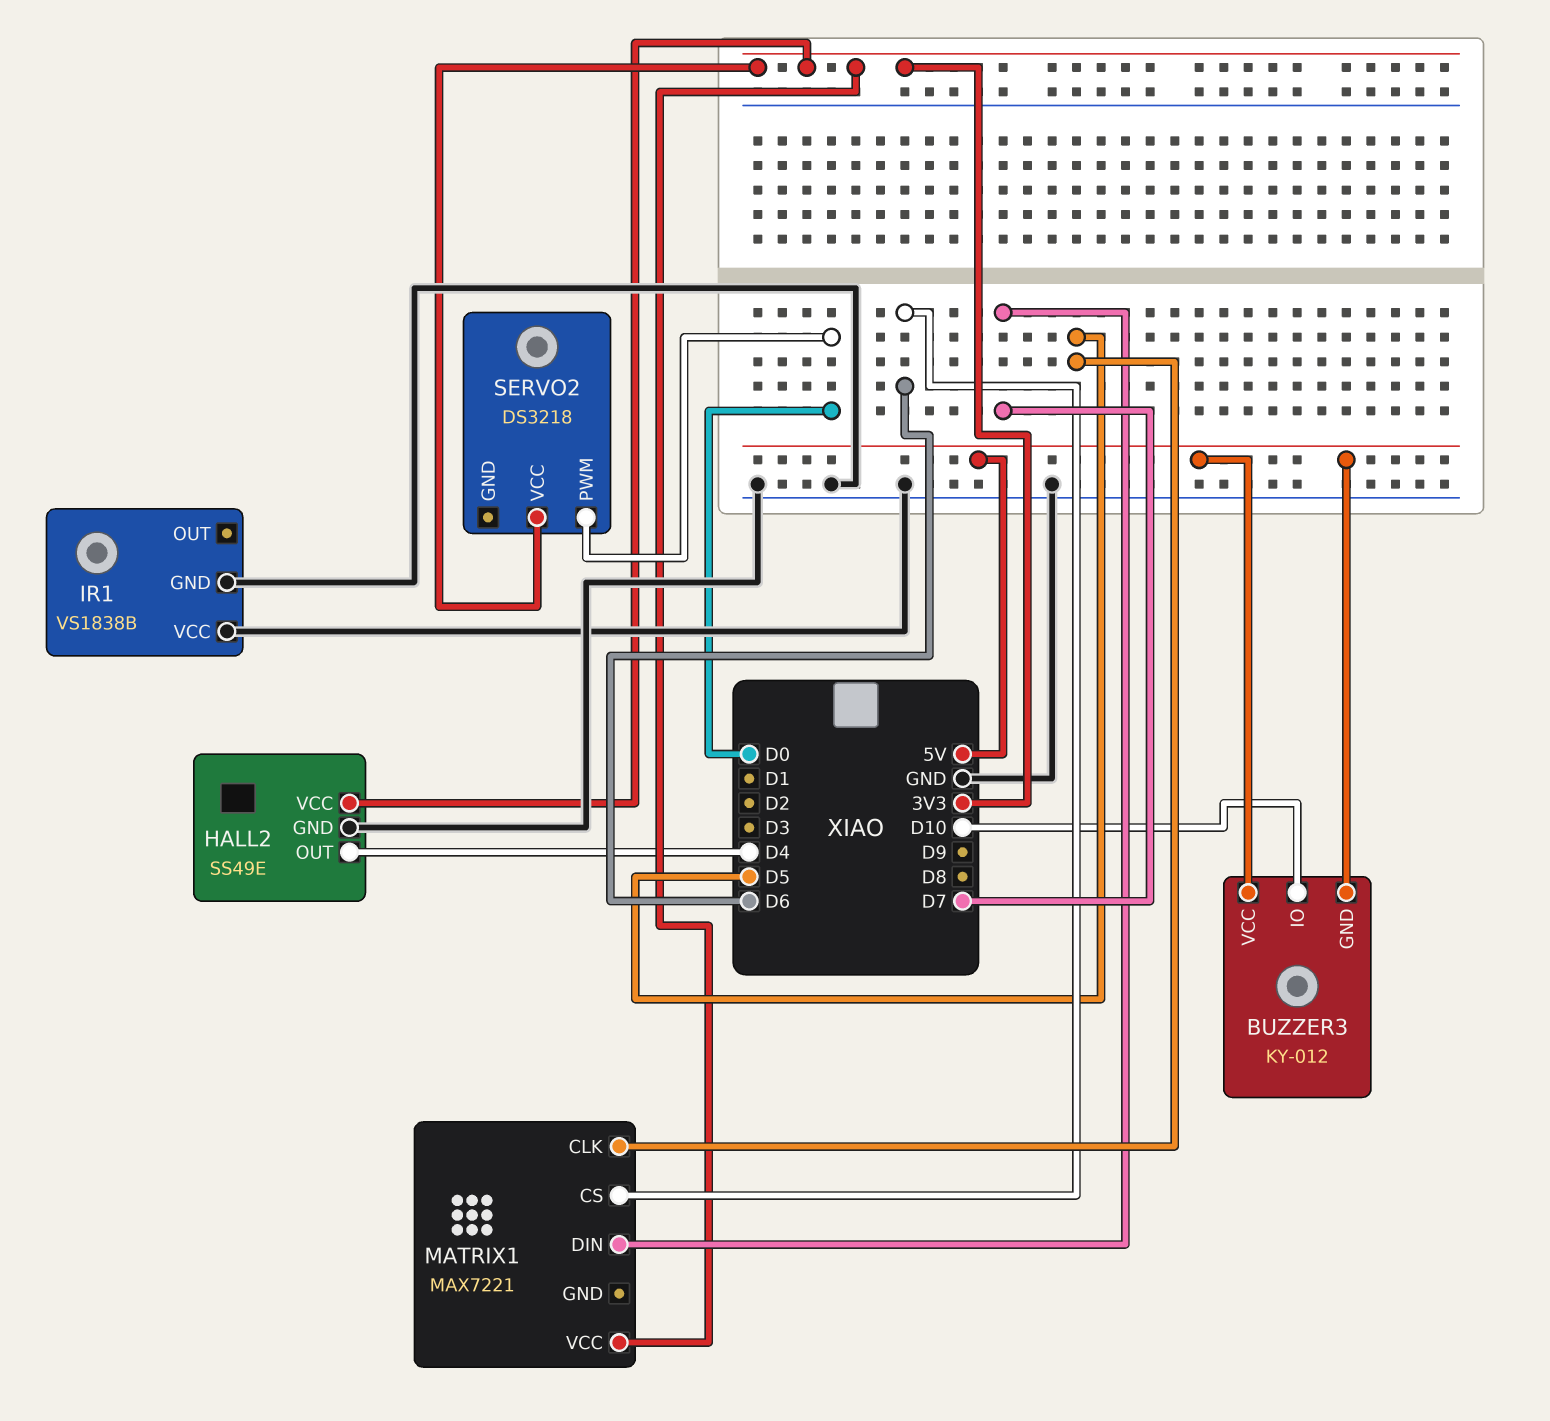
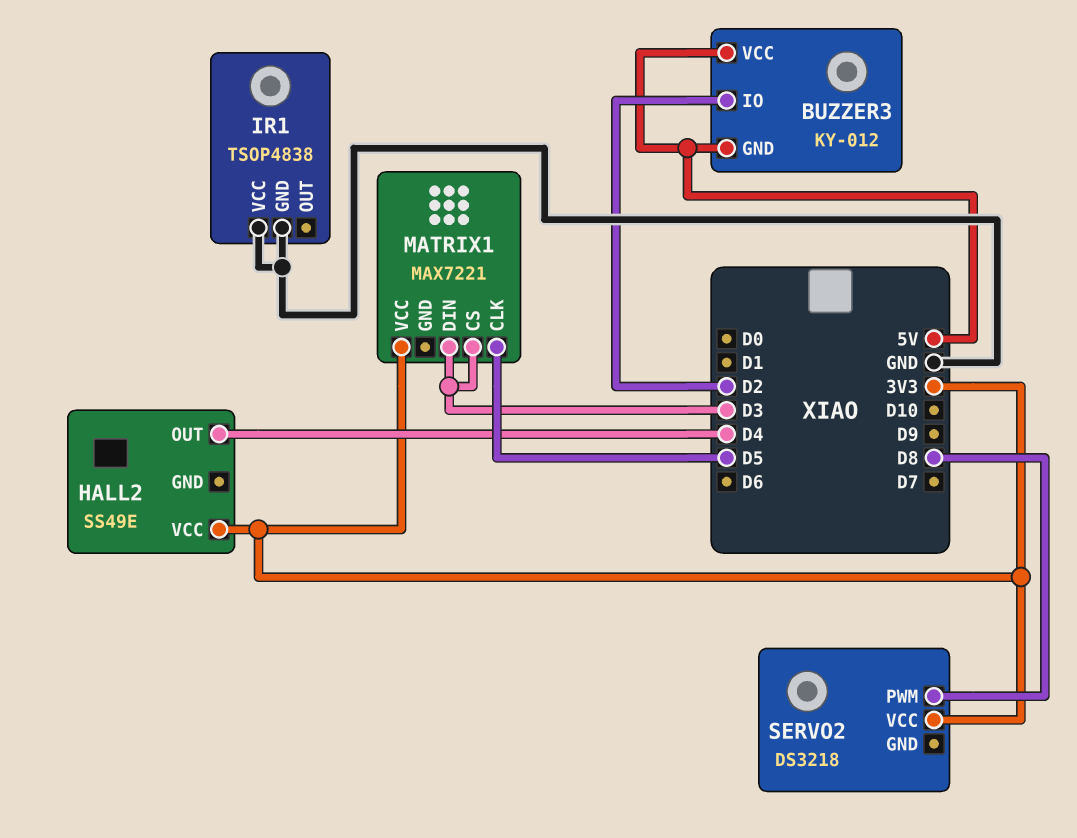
BUZZER3 pin IO: D10 -> D2
HALL2 pin GND: GND -> none
IR1: VS1838B -> TSOP4838
MATRIX1 pin CS: D6 -> D3
MATRIX1 pin DIN: D7 -> D3
SERVO2 pin PWM: D0 -> D8

